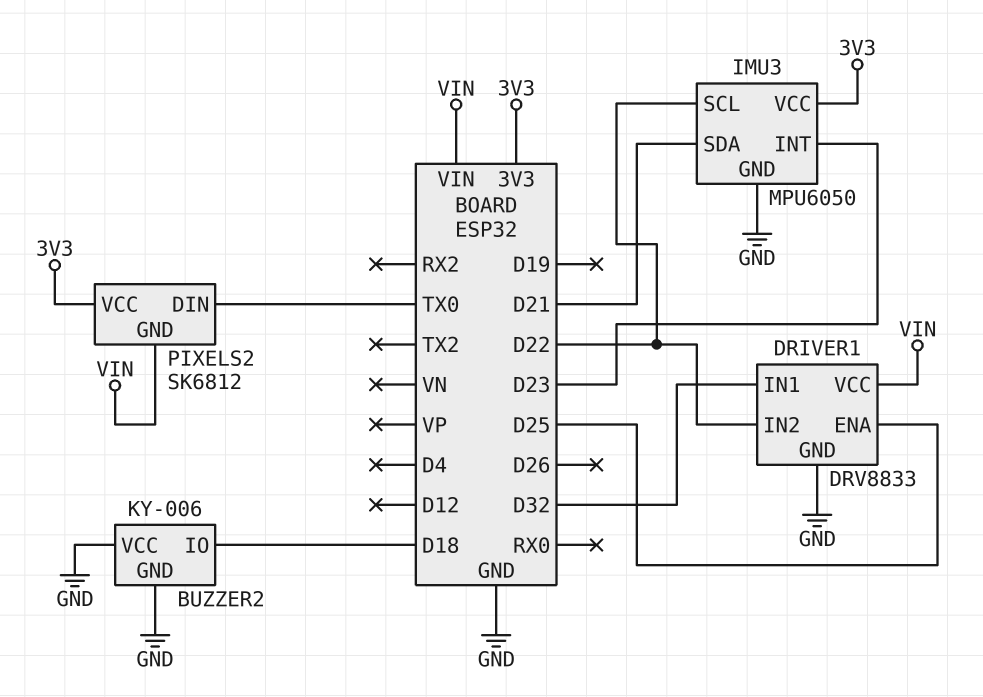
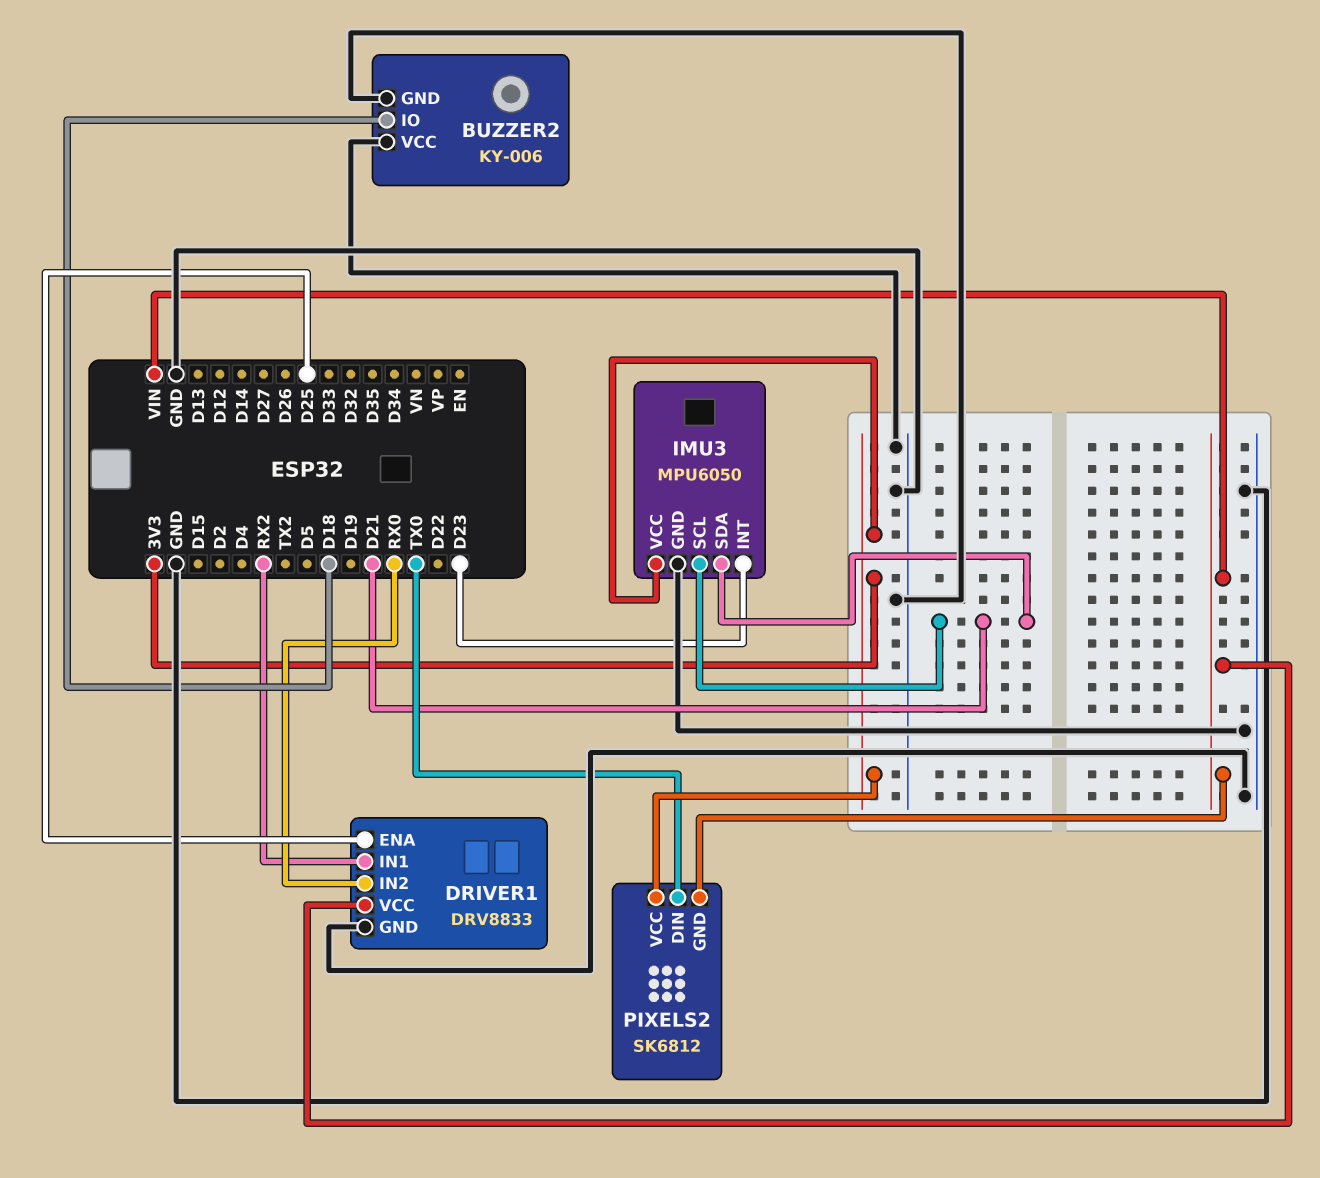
DRIVER1 pin IN1: D32 -> RX2
DRIVER1 pin IN2: D22 -> RX0
IMU3 pin SCL: D22 -> D21

